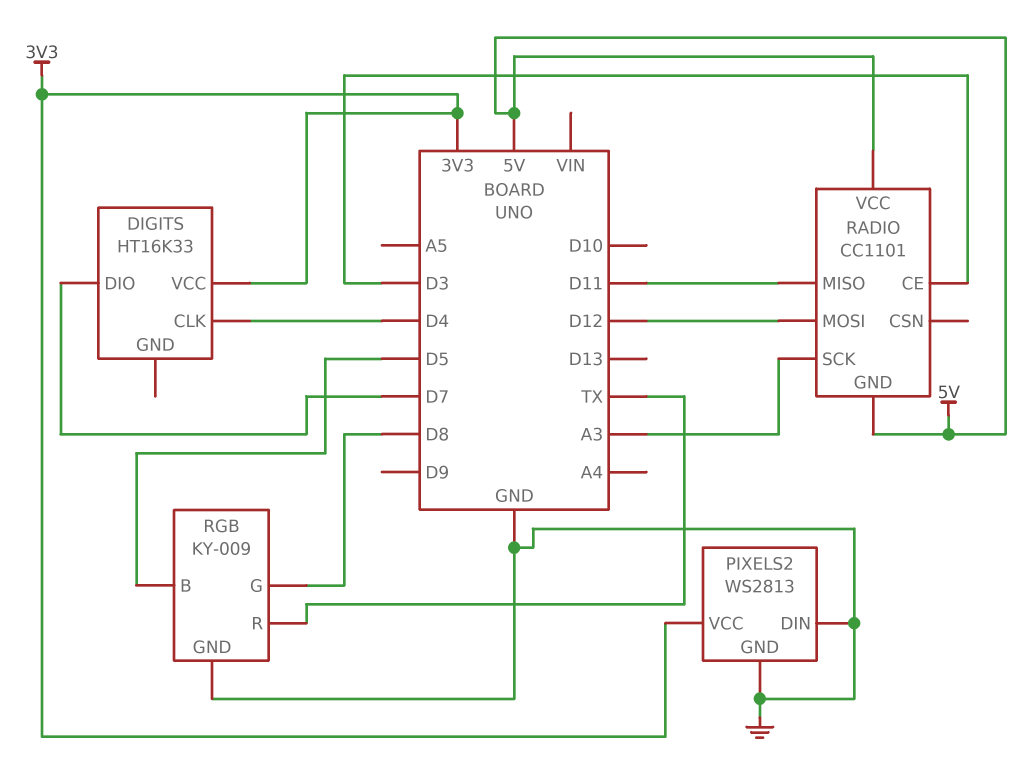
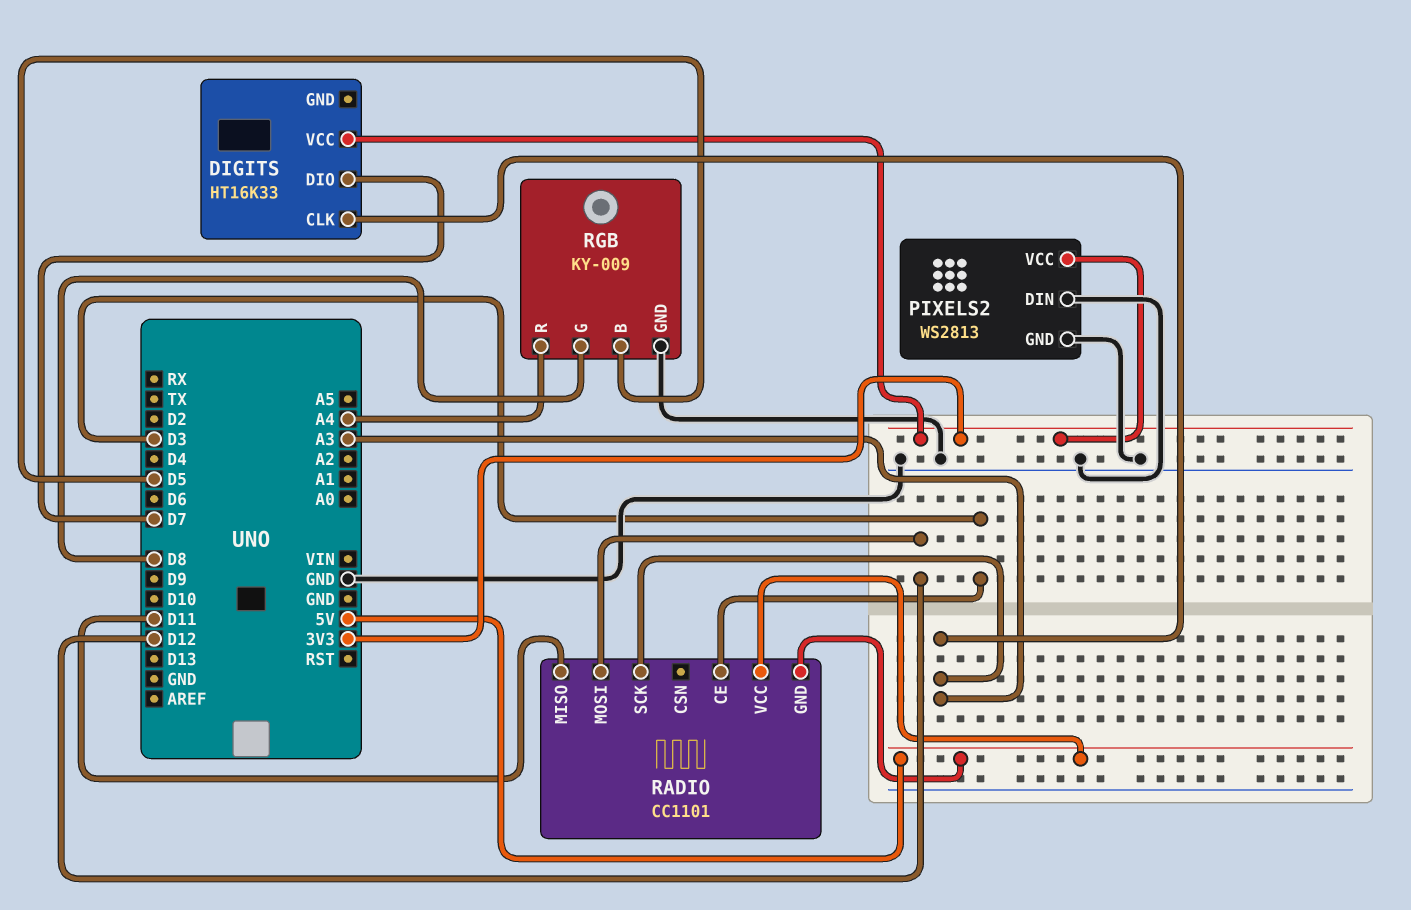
DIGITS pin CLK: D4 -> A3
RGB pin R: TX -> A4

